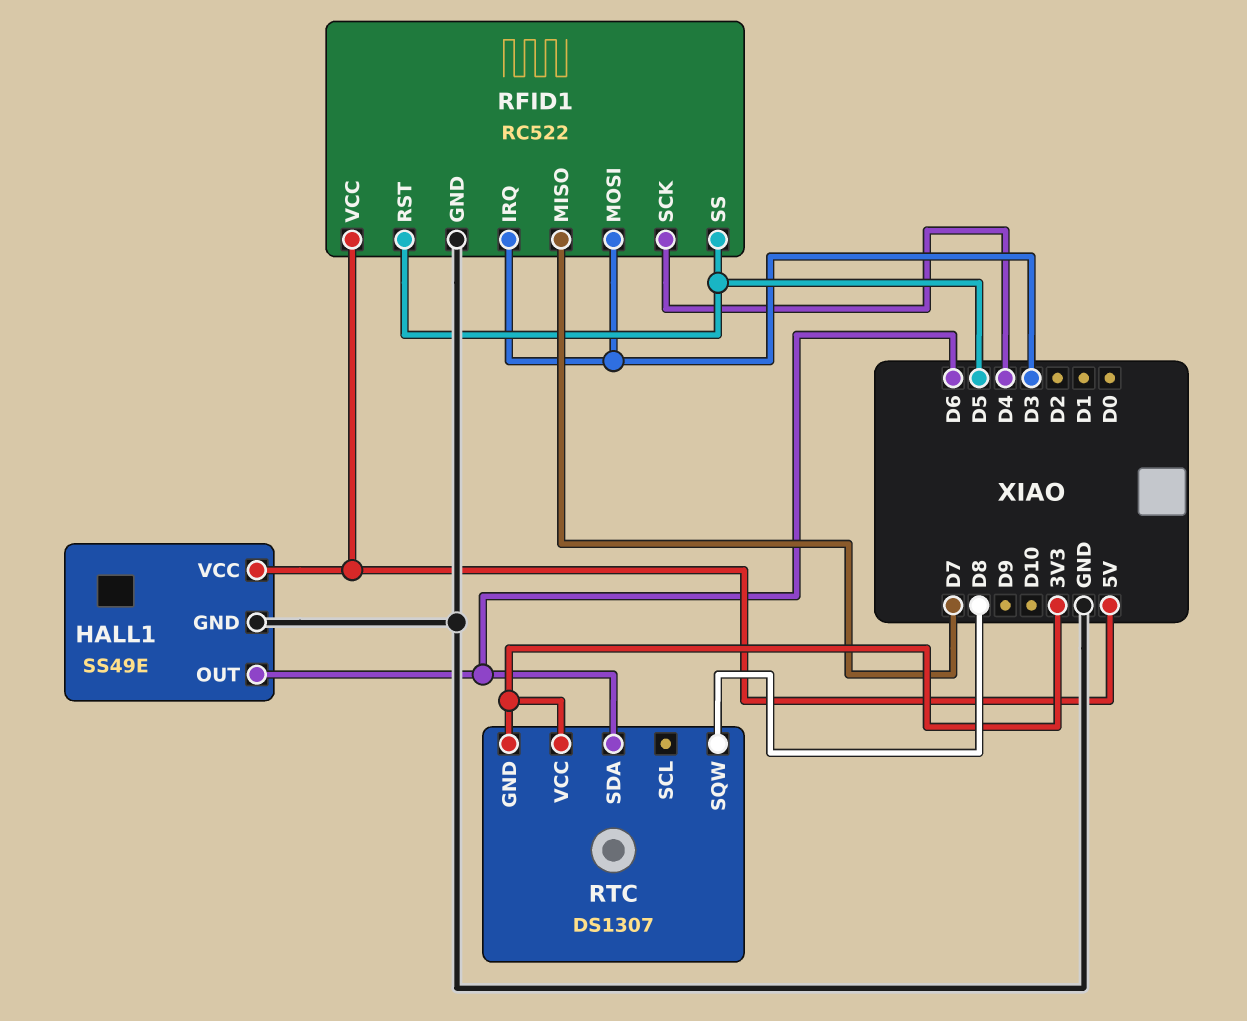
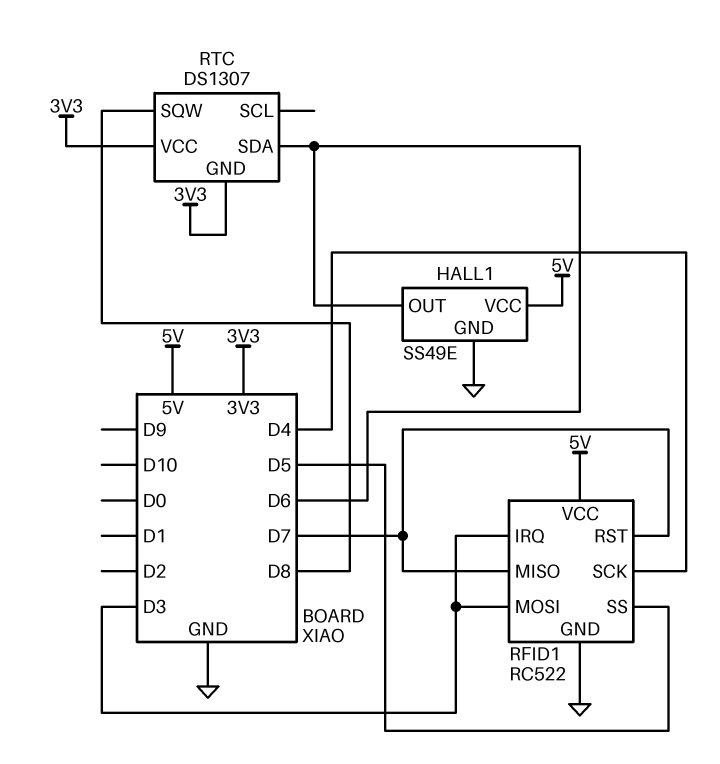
RFID1 pin RST: D5 -> D7

